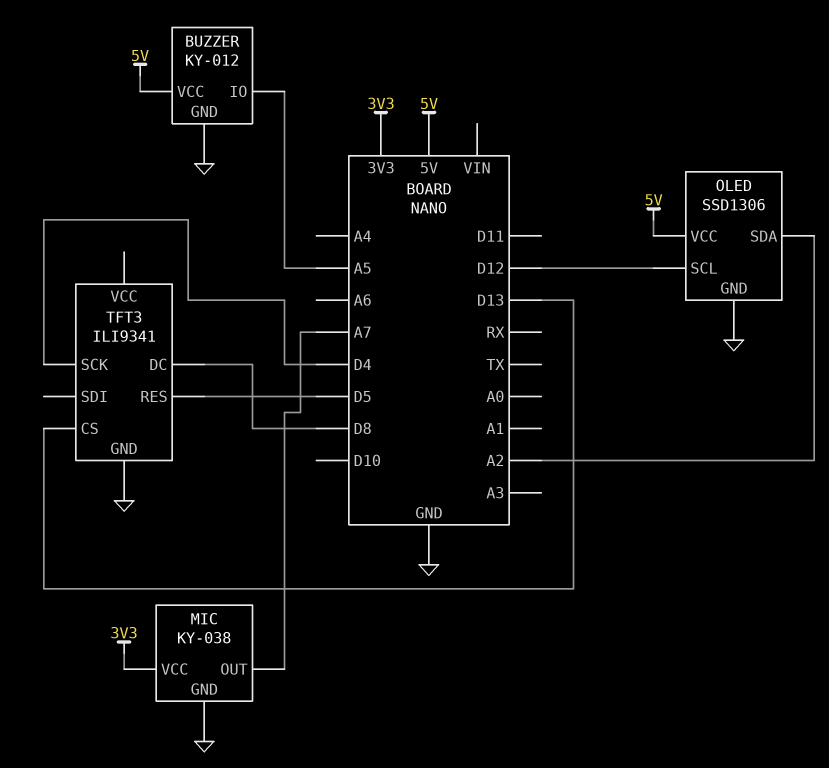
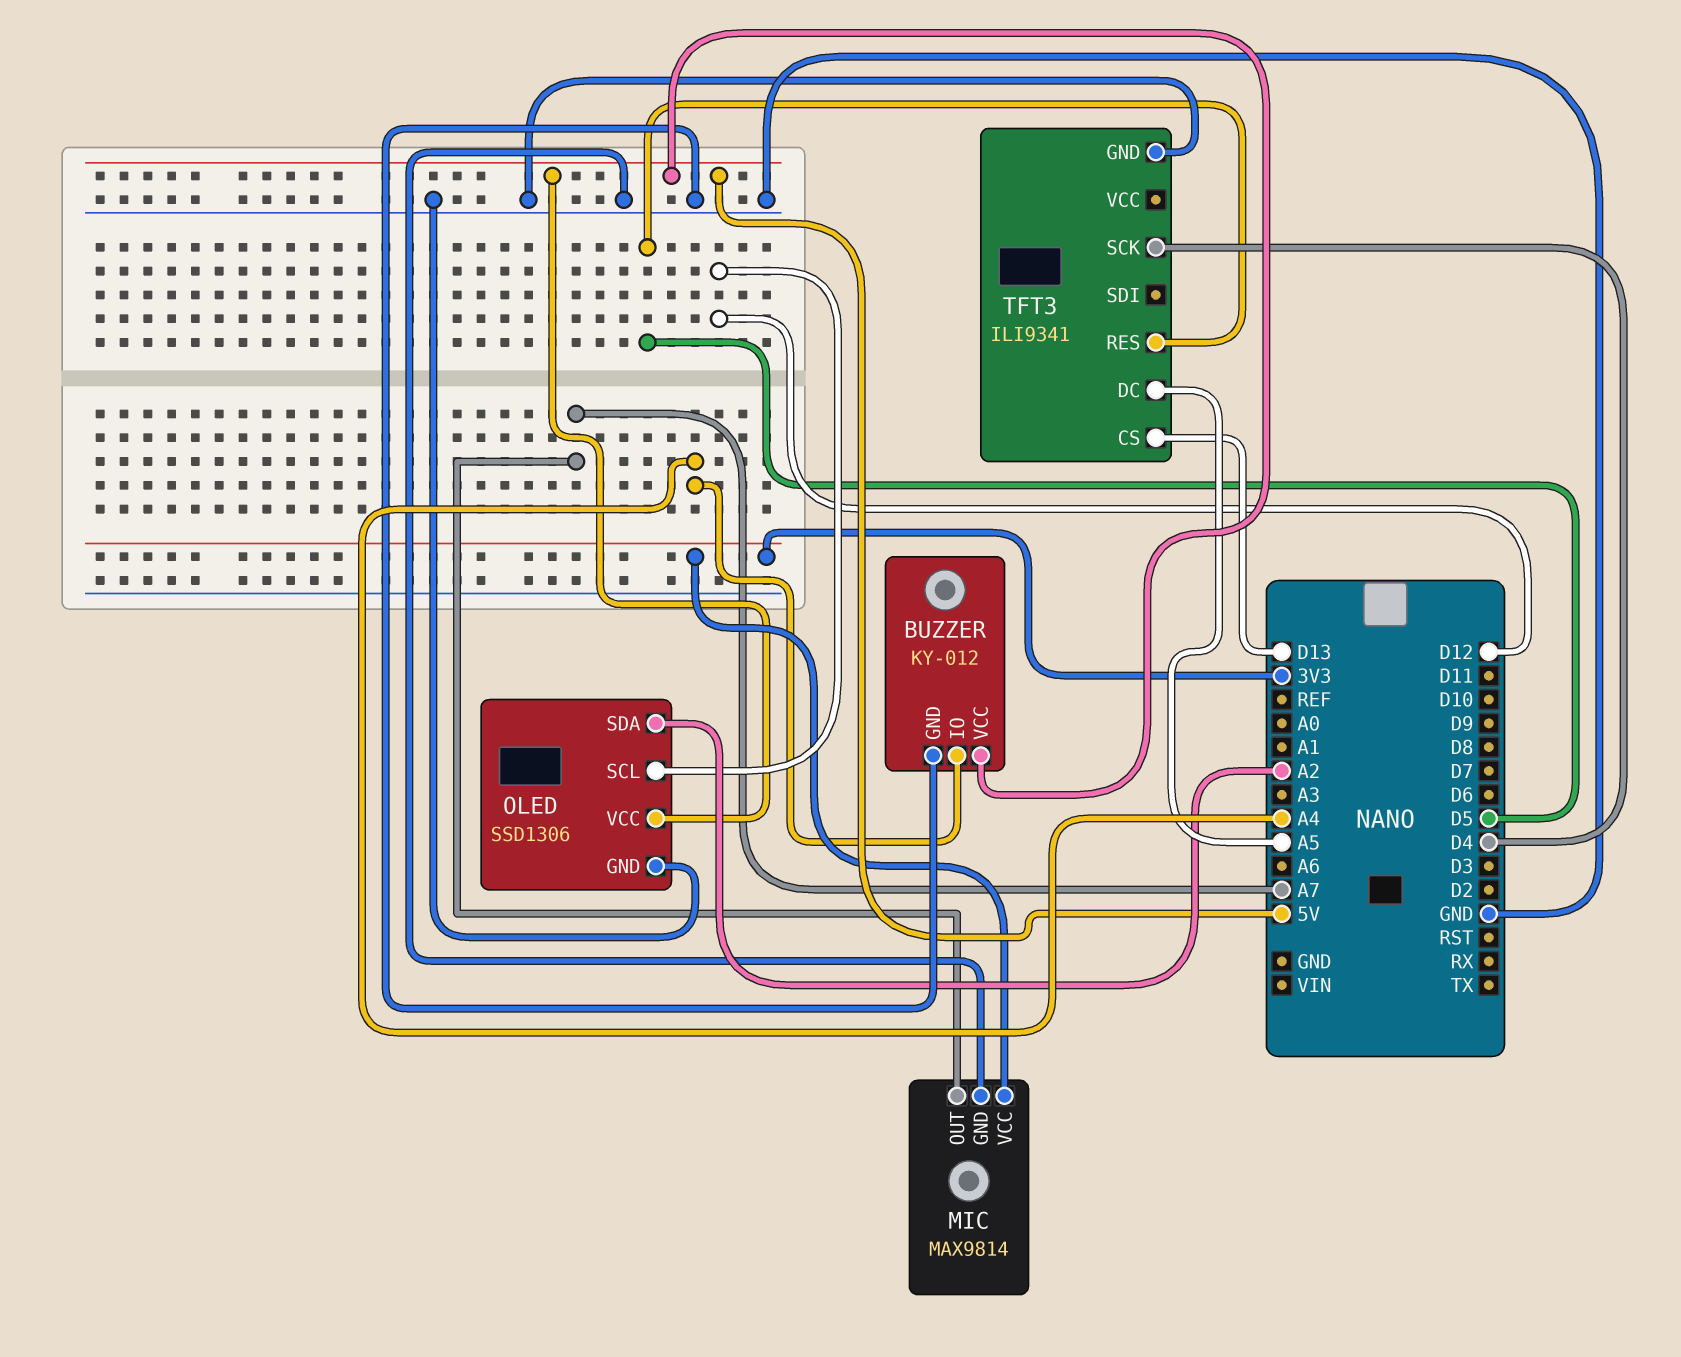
BUZZER pin IO: A5 -> A4
MIC: KY-038 -> MAX9814
TFT3 pin DC: D8 -> A5

